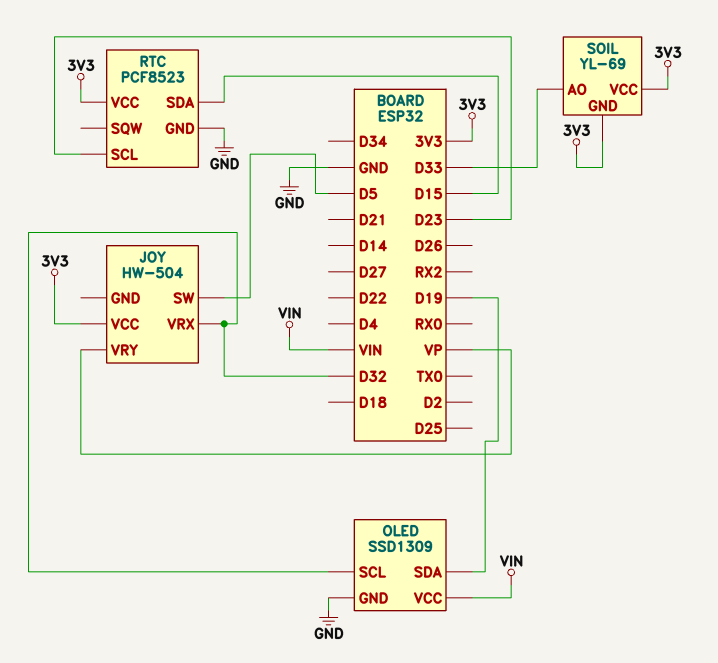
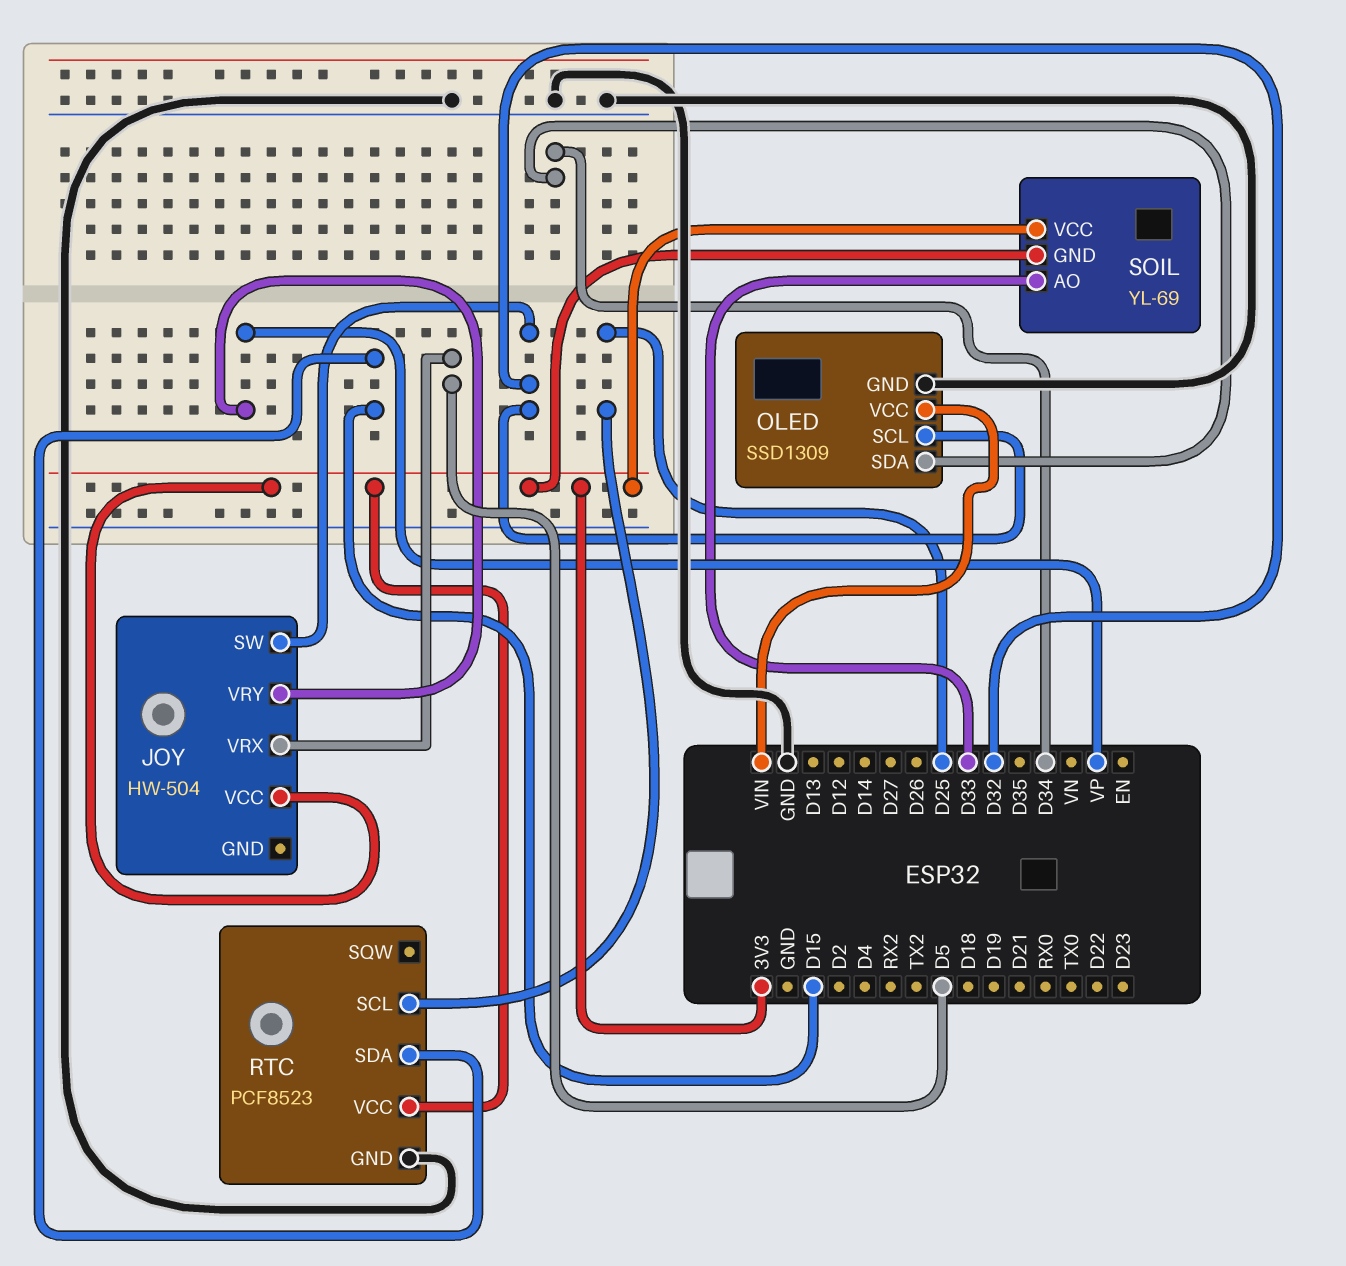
JOY pin SW: D5 -> D32
JOY pin VRX: D32 -> D5
OLED pin SDA: D19 -> D34
RTC pin SCL: D23 -> D25

